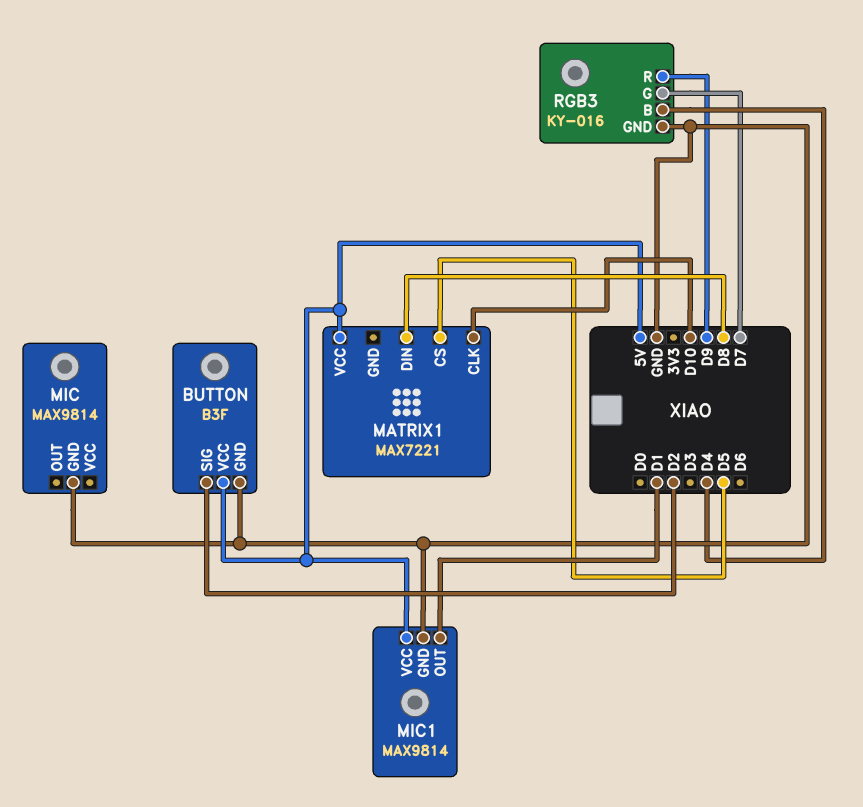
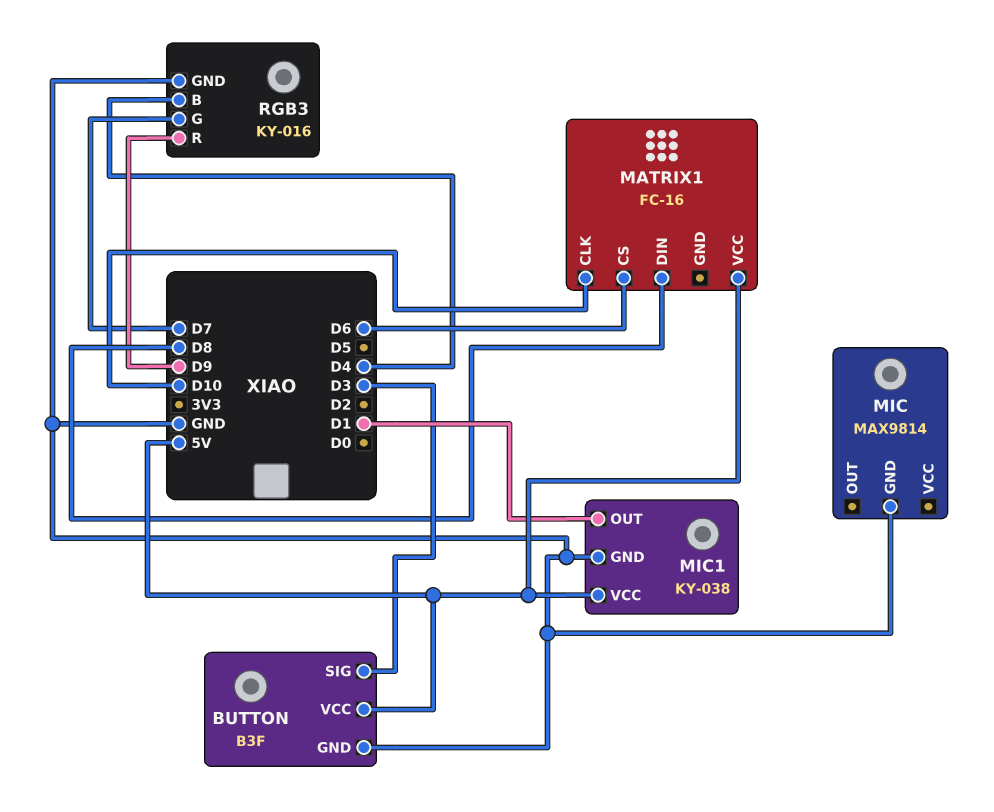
BUTTON pin SIG: D2 -> D3
MATRIX1: MAX7221 -> FC-16
MATRIX1 pin CS: D5 -> D6
MIC1: MAX9814 -> KY-038

